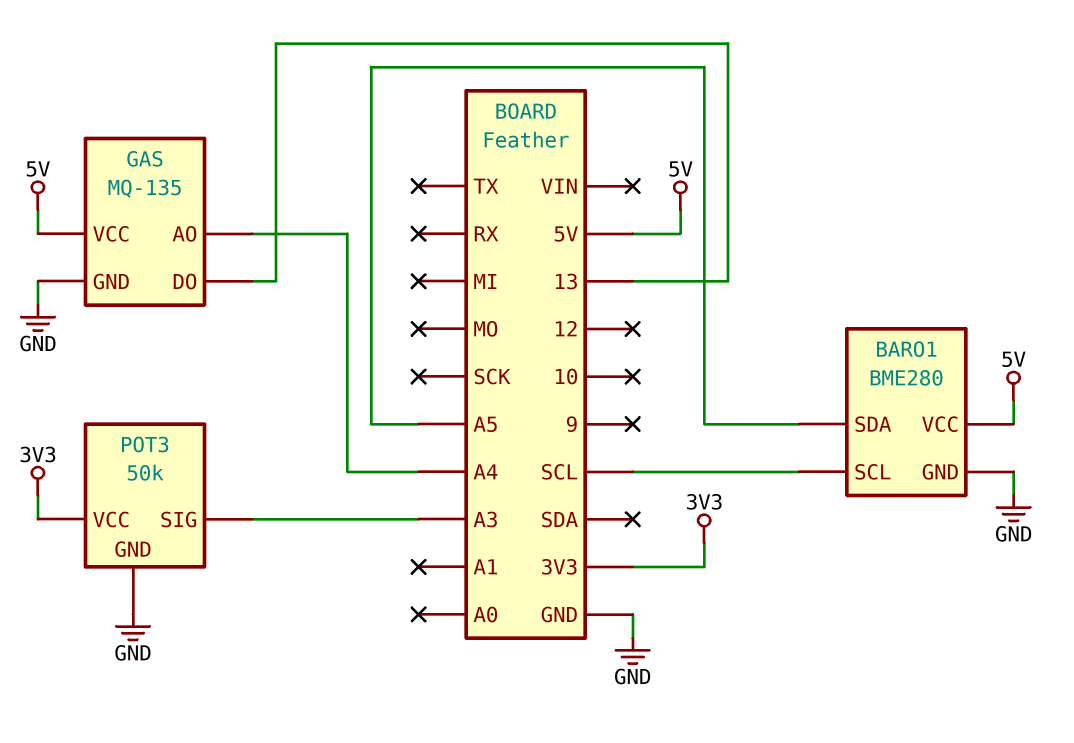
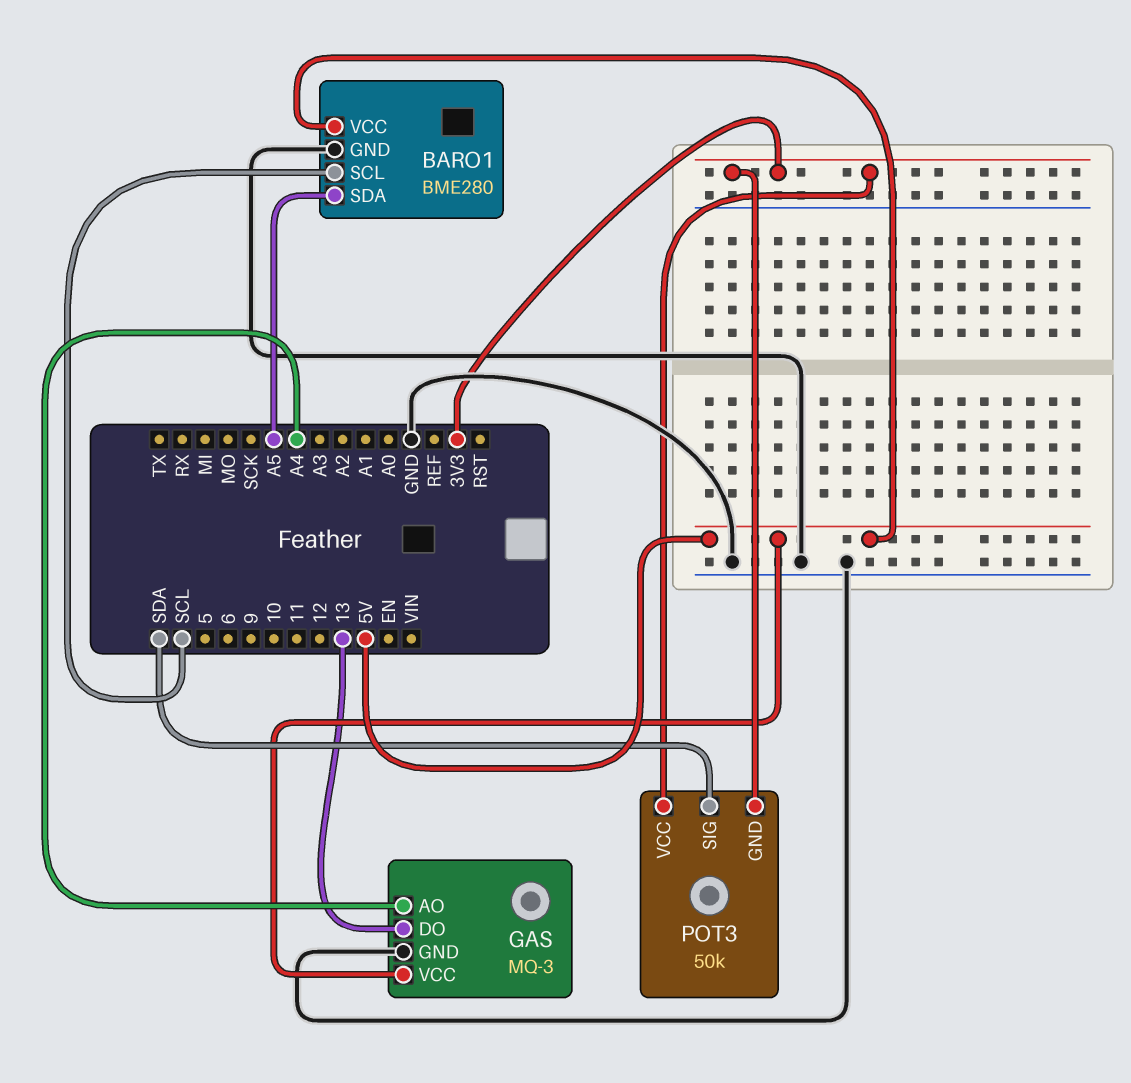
GAS: MQ-135 -> MQ-3
POT3 pin GND: GND -> 3V3
POT3 pin SIG: A3 -> SDA

